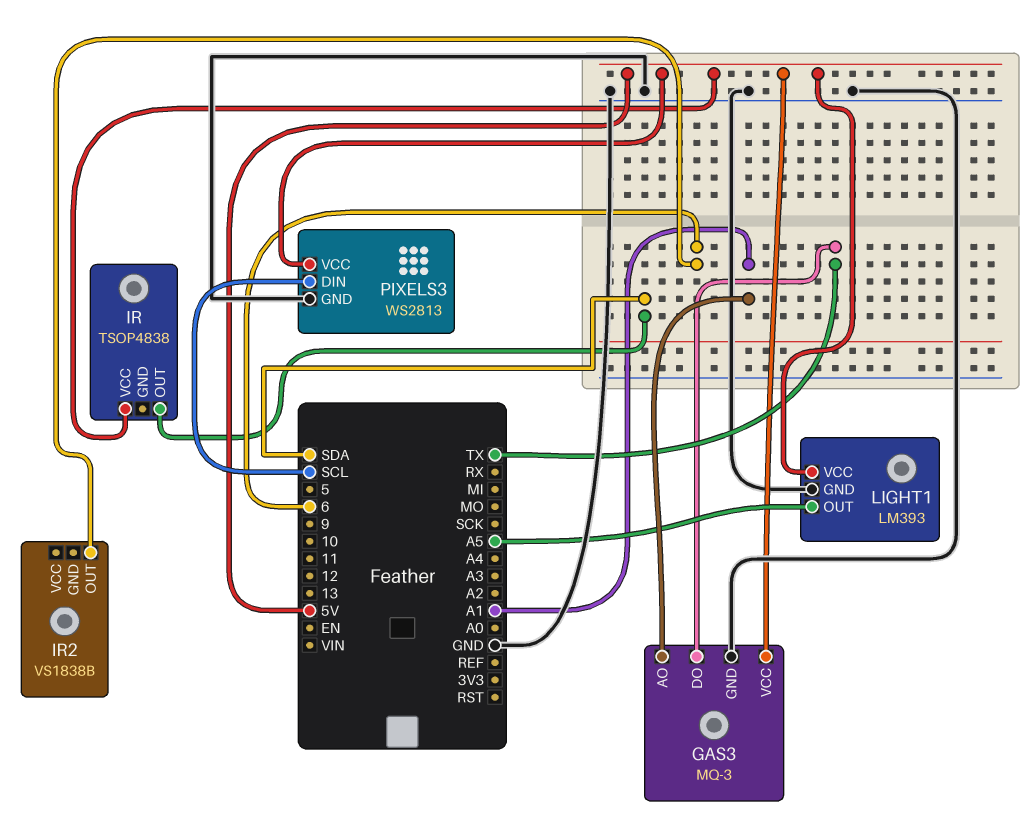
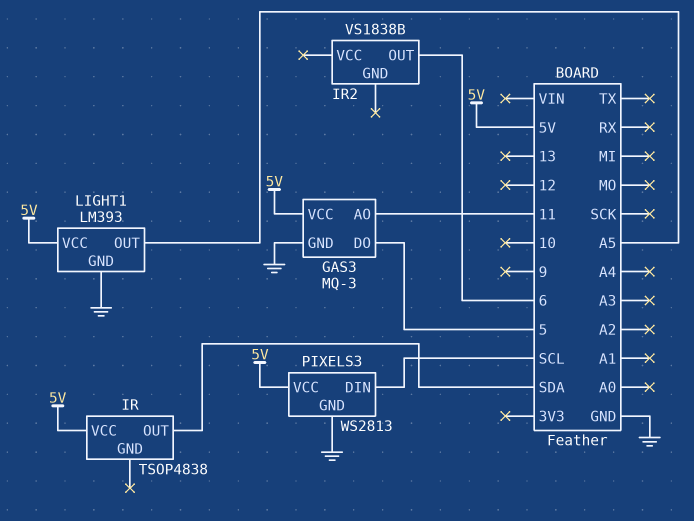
GAS3 pin AO: A1 -> 11
GAS3 pin DO: TX -> 5

